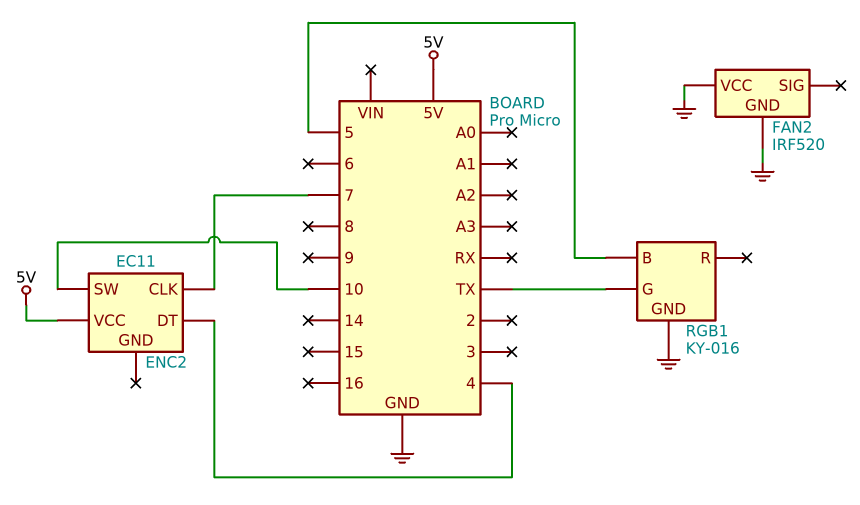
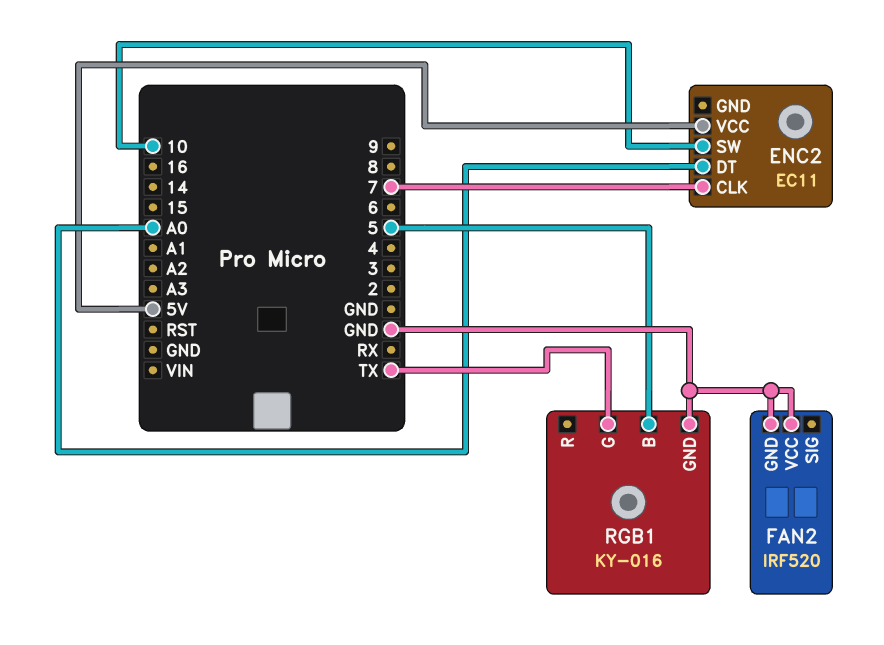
ENC2 pin DT: 4 -> A0

